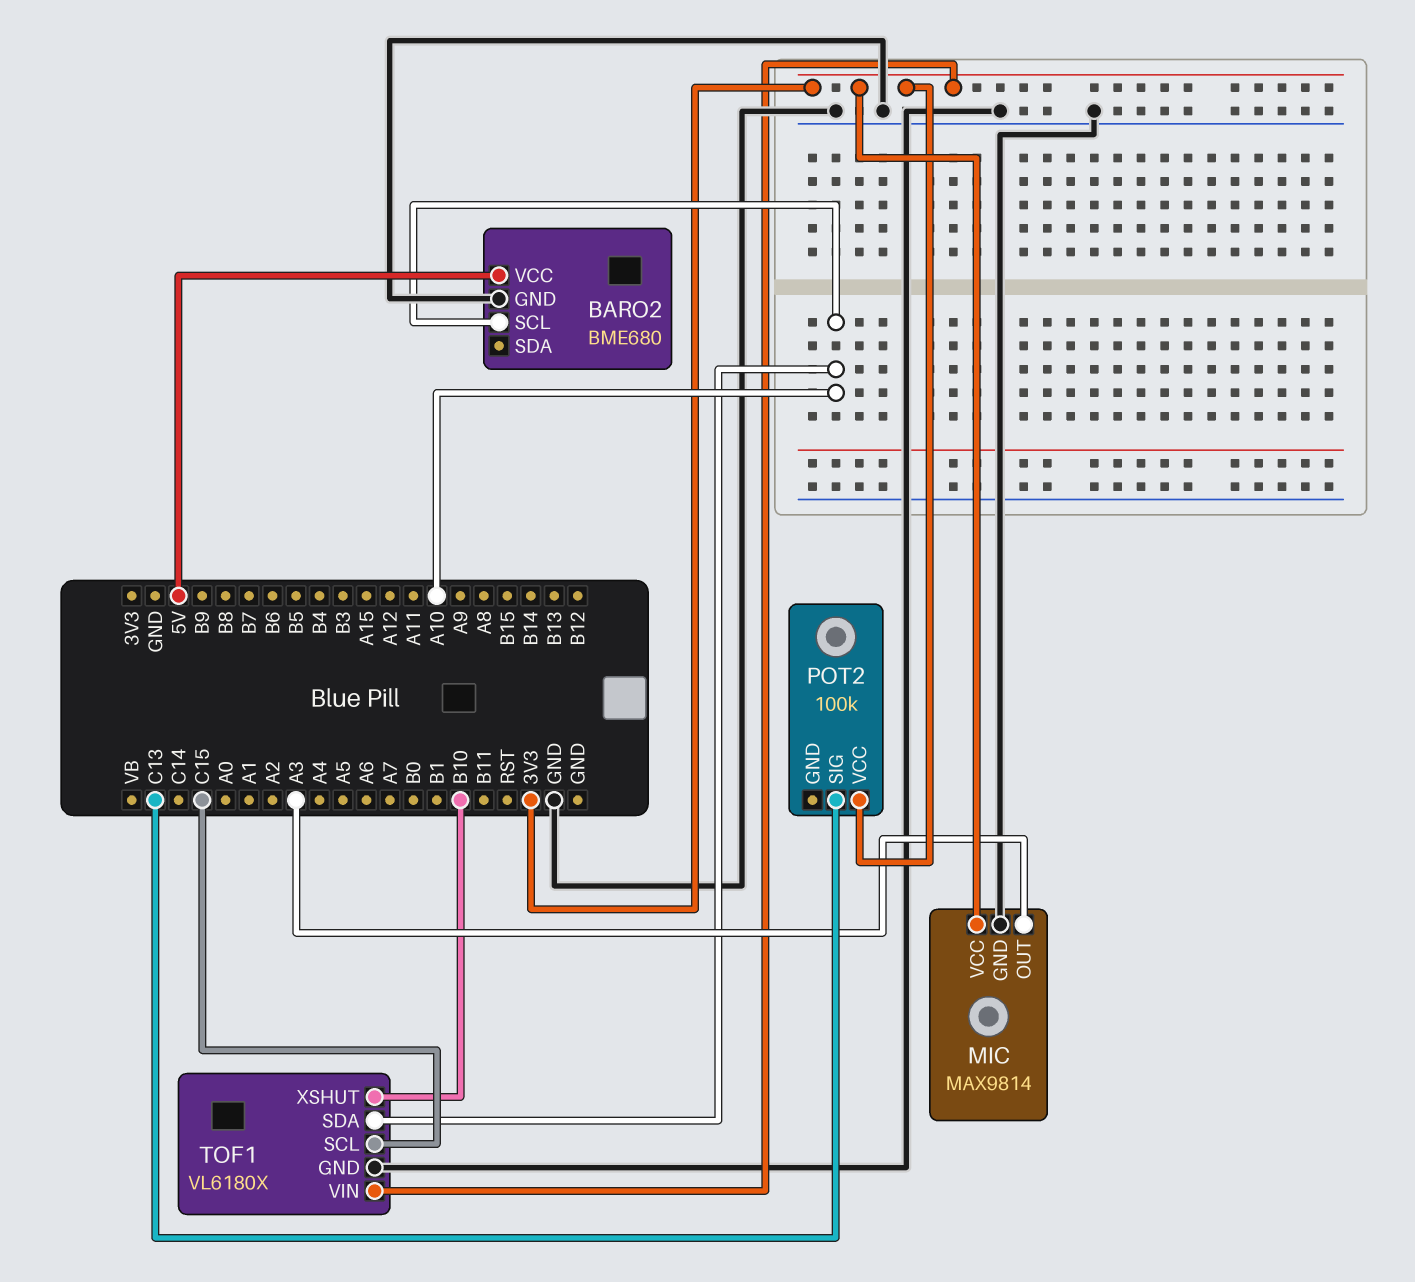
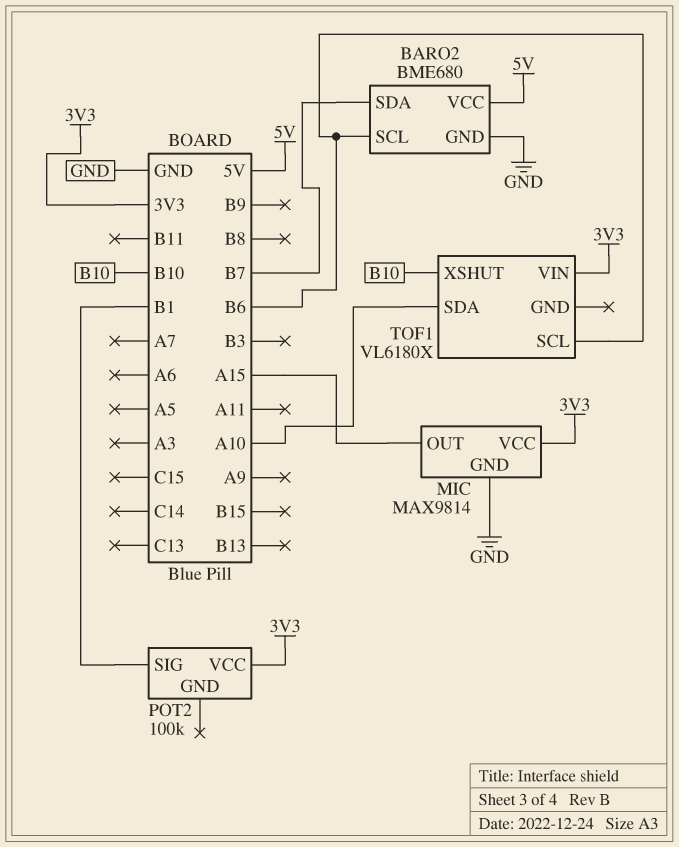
BARO2 pin SCL: A10 -> B6
BARO2 pin SDA: none -> B7
MIC pin OUT: A3 -> A15
POT2 pin SIG: C13 -> B1
TOF1 pin GND: GND -> none
TOF1 pin SCL: C15 -> B6

